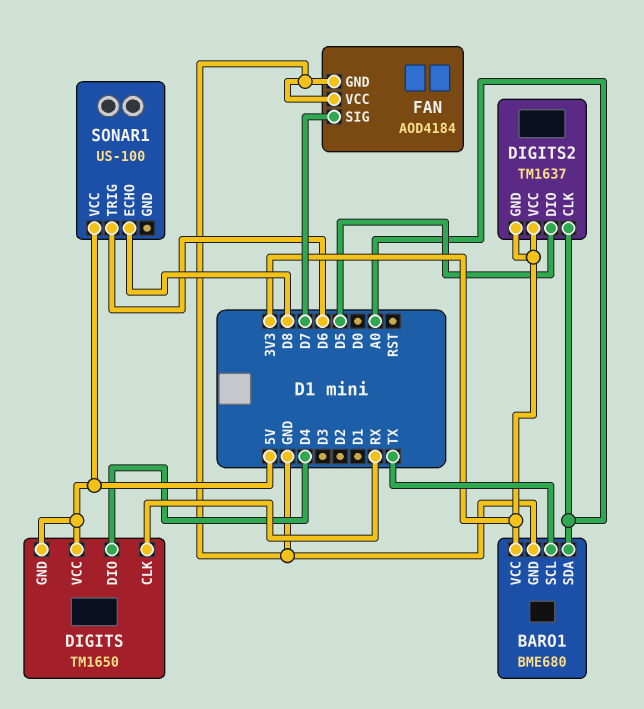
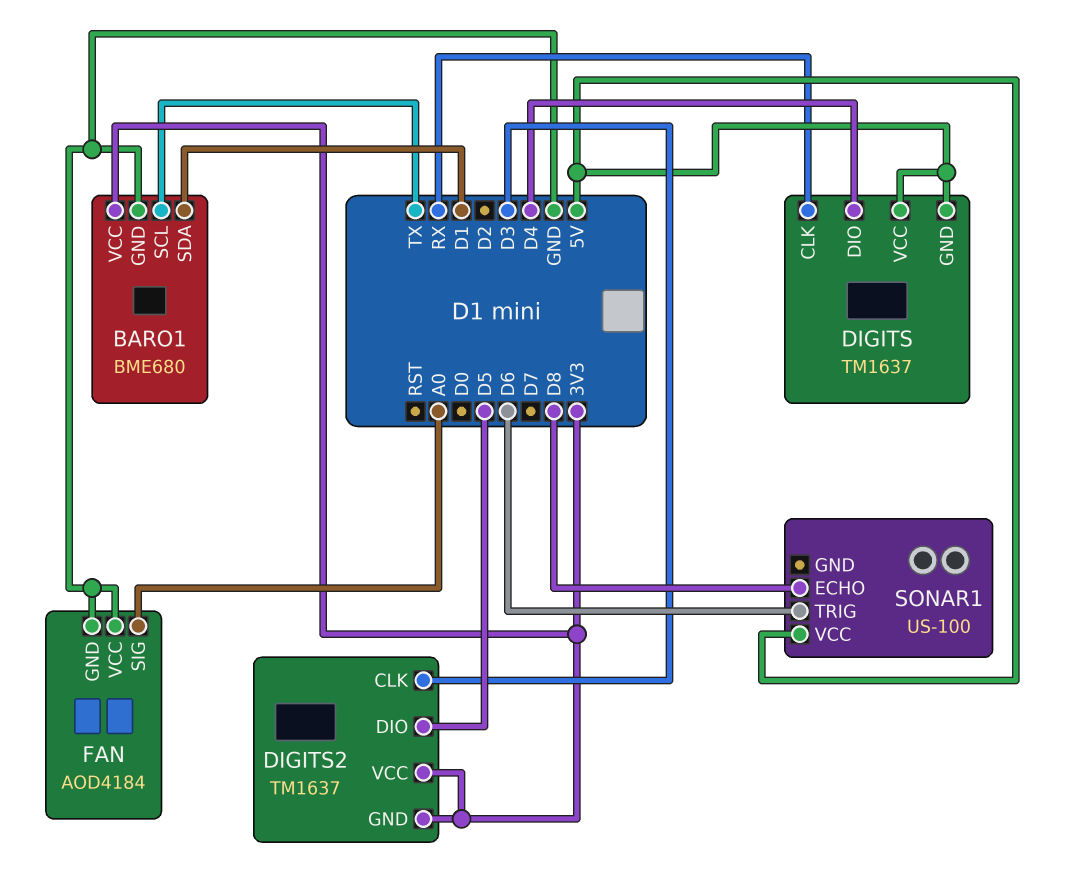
BARO1 pin SDA: A0 -> D1
DIGITS: TM1650 -> TM1637
DIGITS2 pin CLK: A0 -> D3
FAN pin SIG: D7 -> A0

